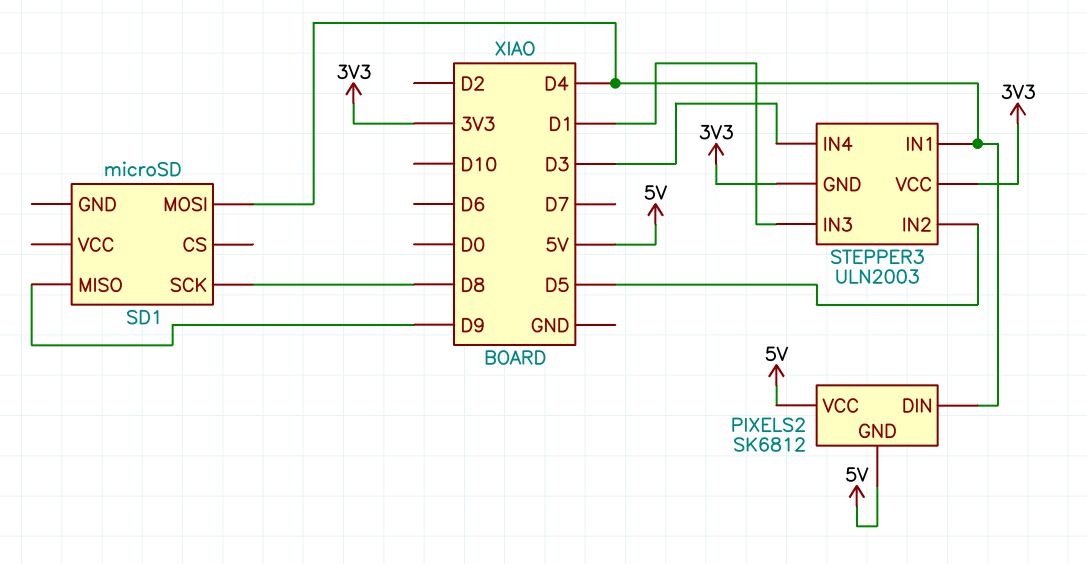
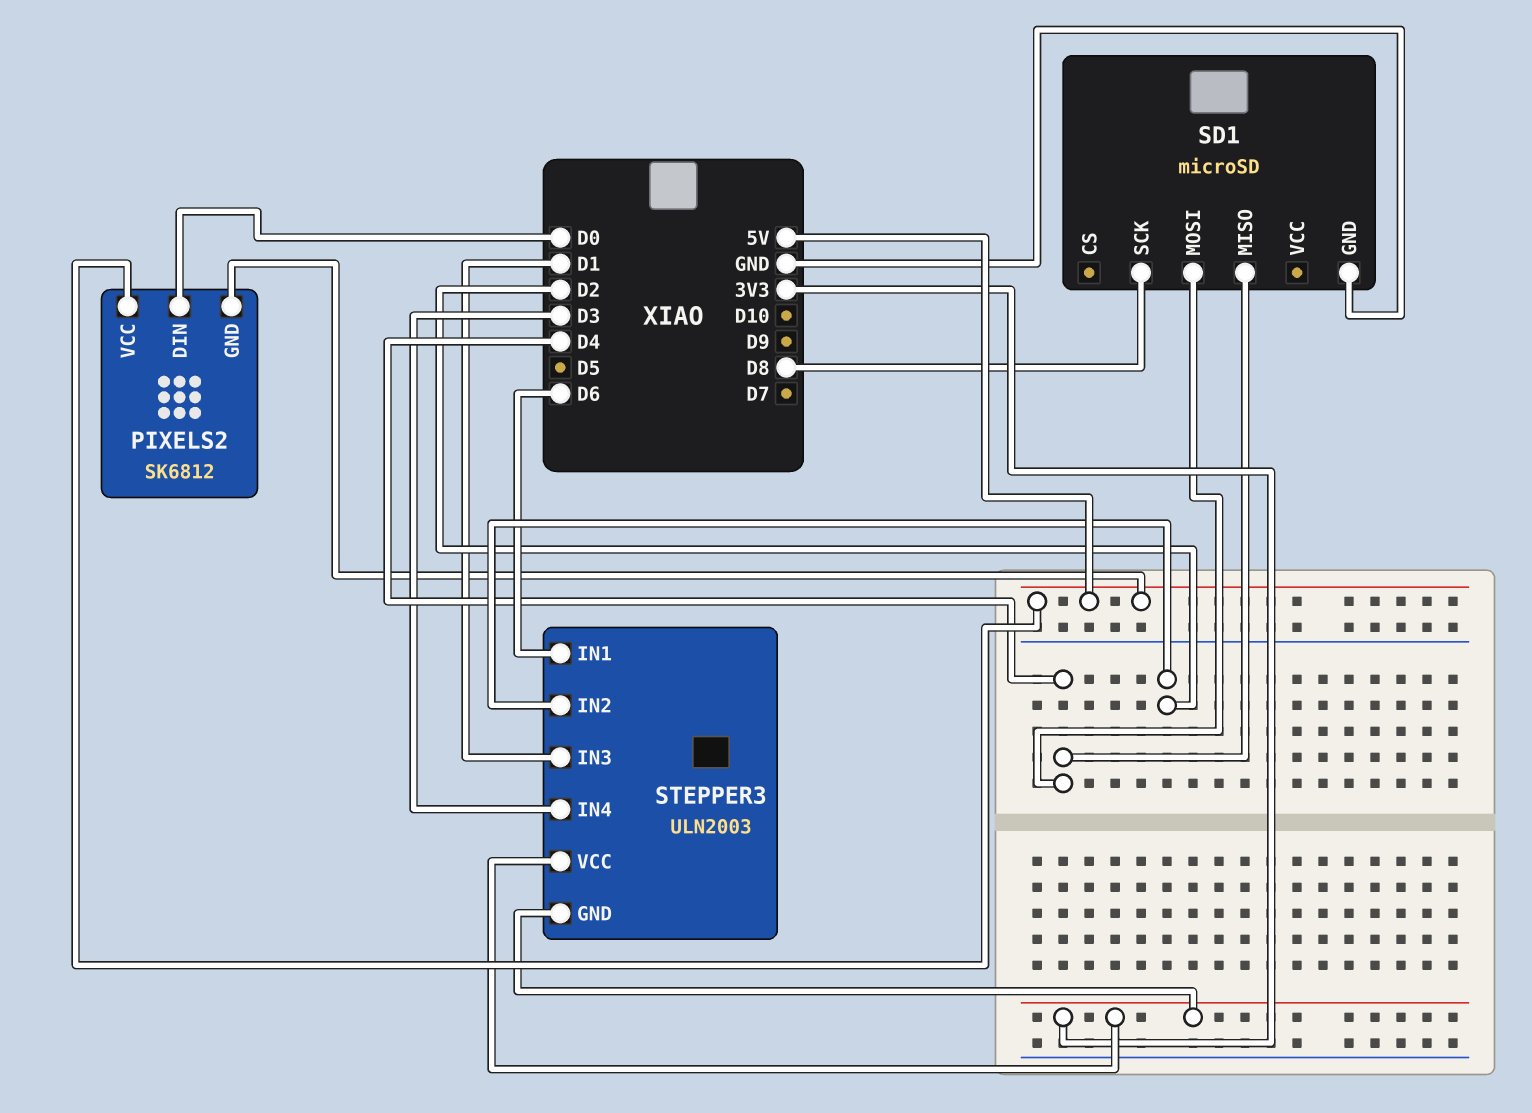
PIXELS2 pin DIN: D4 -> D0
SD1 pin GND: none -> GND
SD1 pin MISO: D9 -> D4
STEPPER3 pin IN1: D4 -> D6
STEPPER3 pin IN2: D5 -> D2

